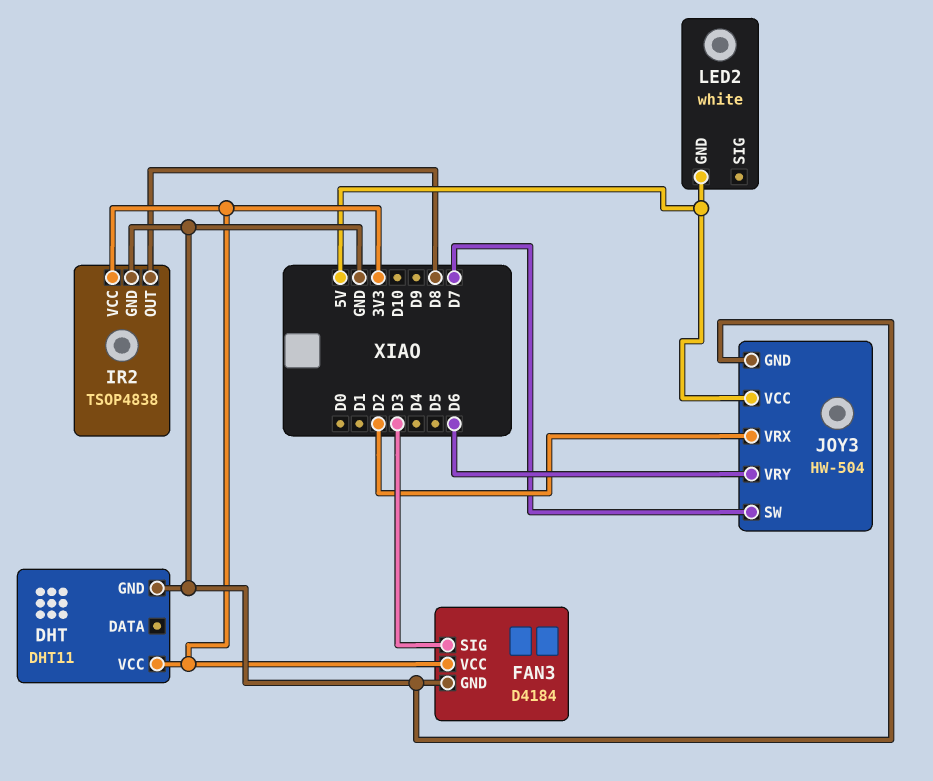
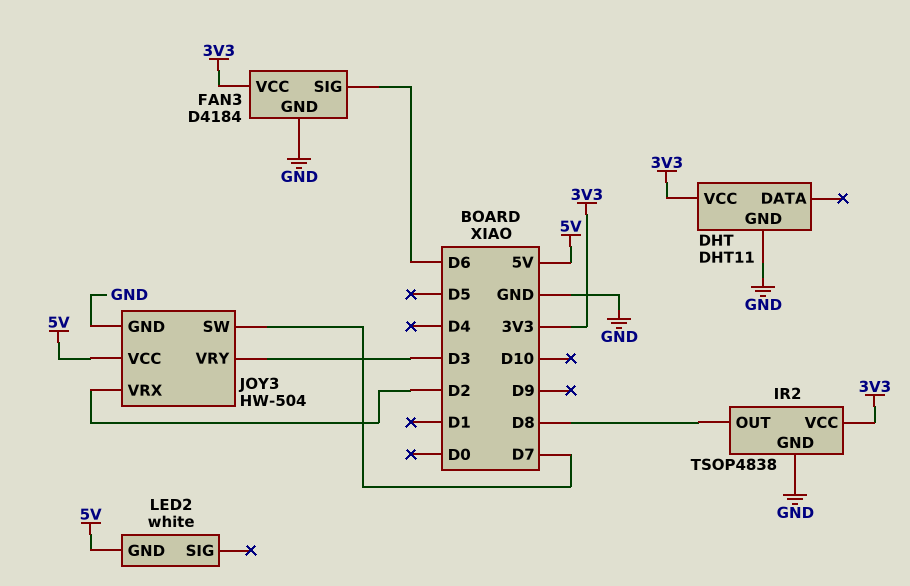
FAN3 pin SIG: D3 -> D6
JOY3 pin VRY: D6 -> D3

